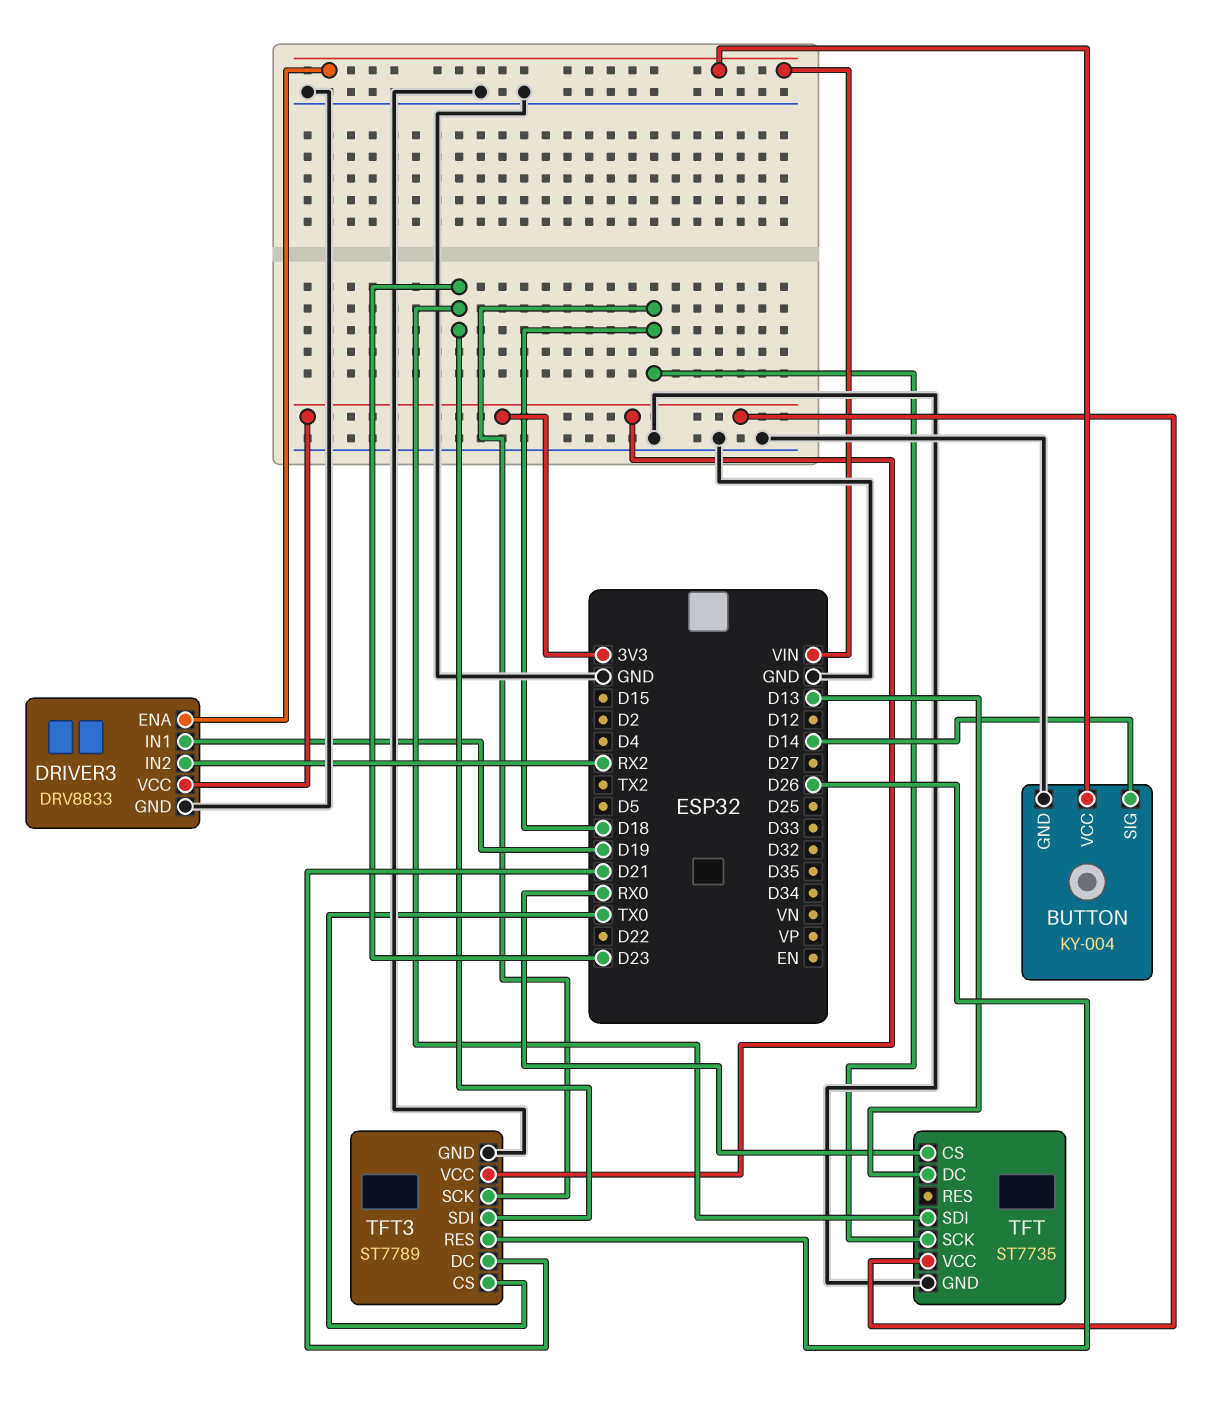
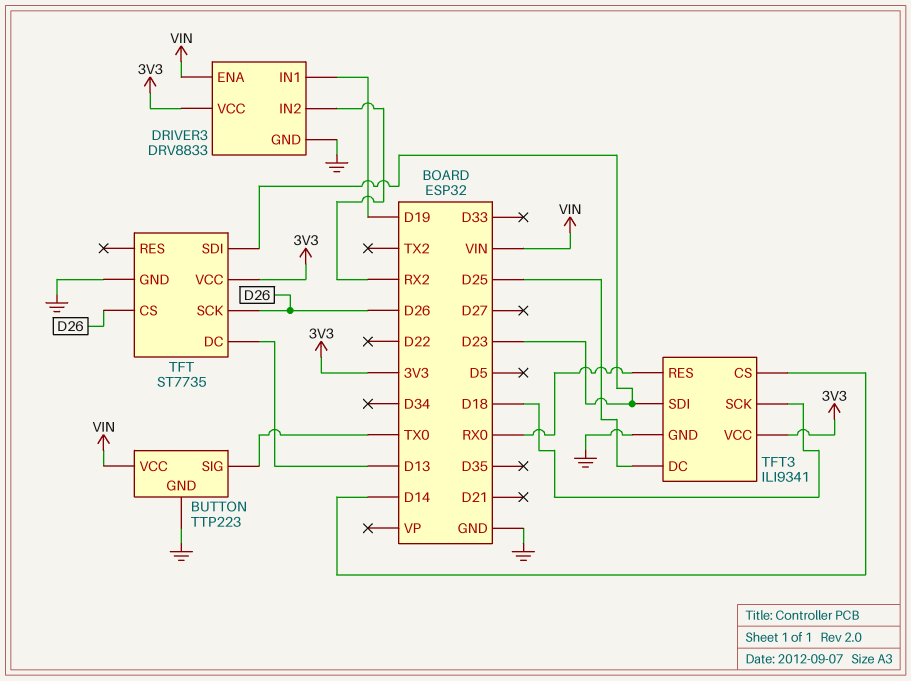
BUTTON: KY-004 -> TTP223
BUTTON pin SIG: D14 -> TX0
TFT pin CS: RX0 -> D26
TFT pin SCK: D18 -> D26
TFT3: ST7789 -> ILI9341
TFT3 pin CS: TX0 -> D14
TFT3 pin DC: D21 -> D25
TFT3 pin RES: D26 -> RX0

